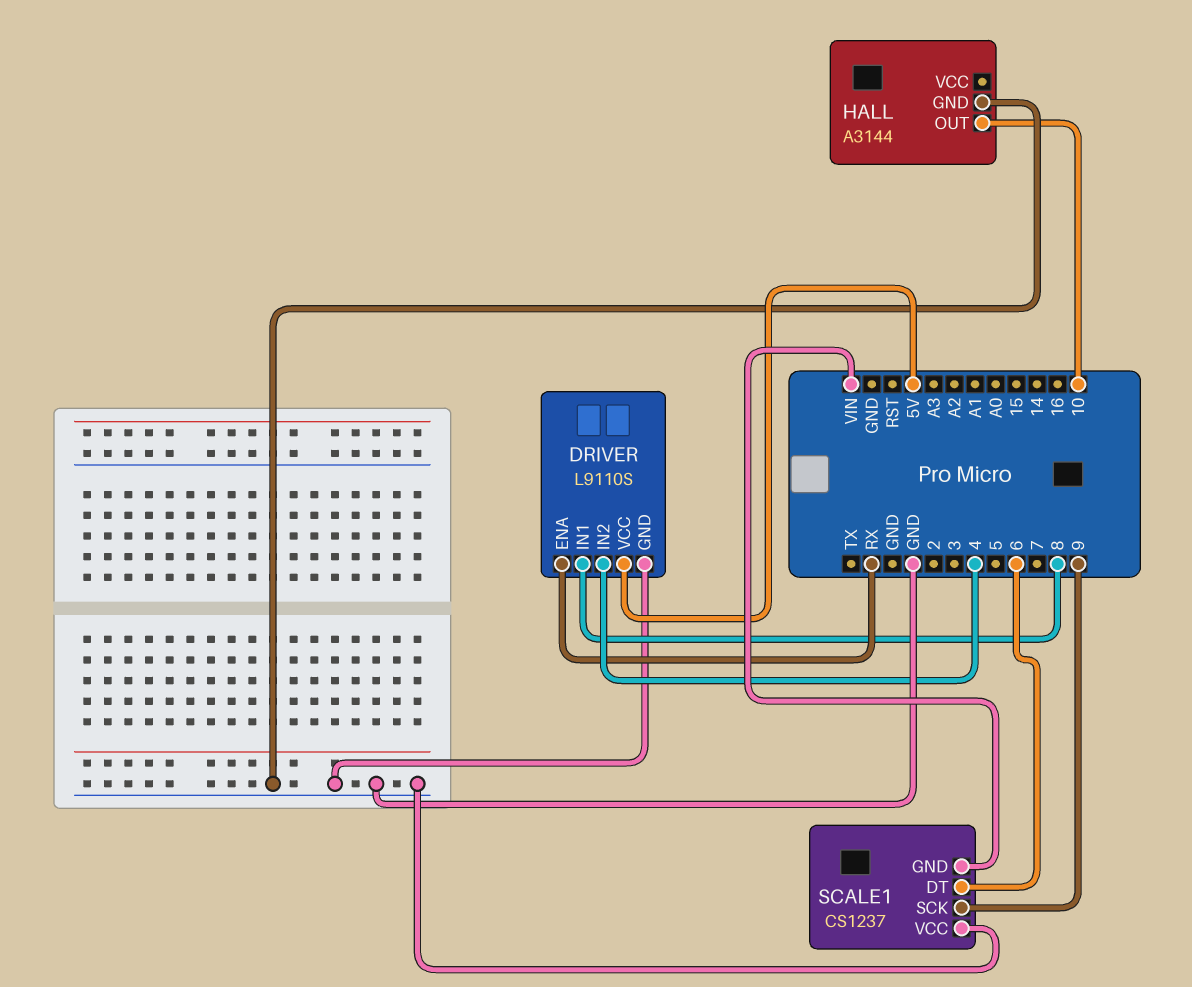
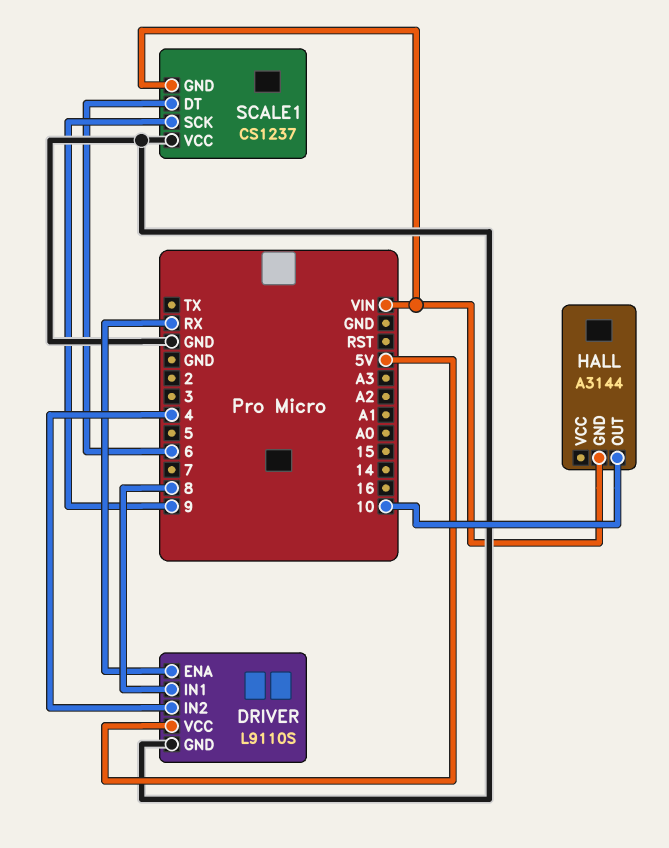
HALL pin GND: GND -> VIN

